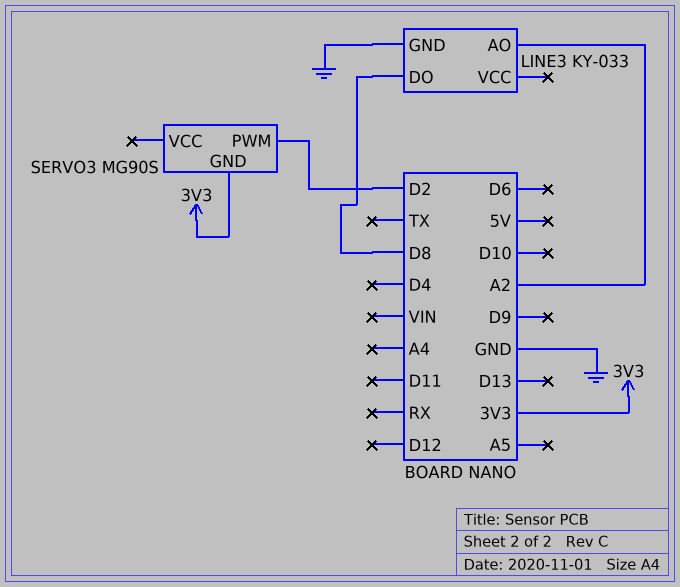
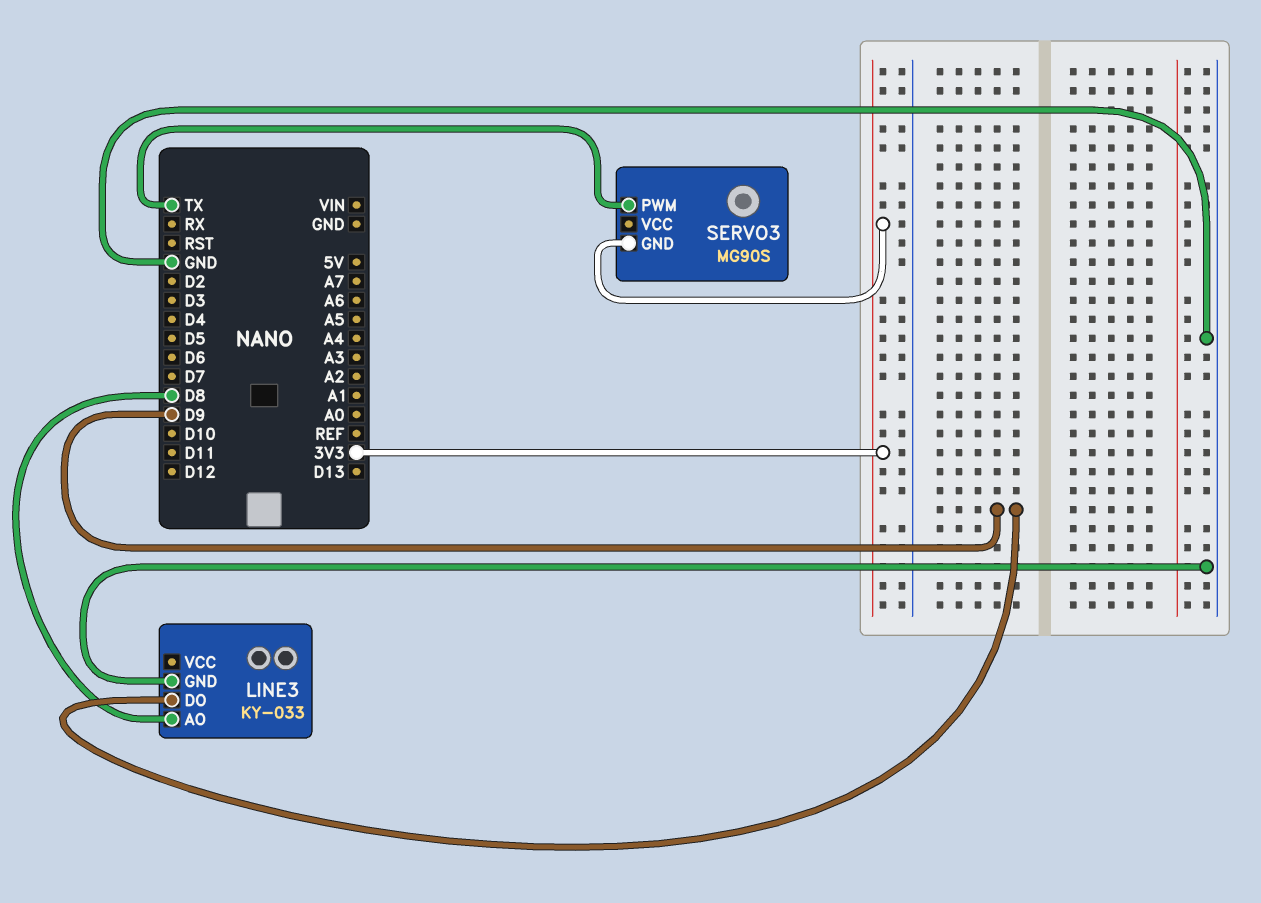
LINE3 pin AO: A2 -> D8
LINE3 pin DO: D8 -> D9
SERVO3 pin PWM: D2 -> TX

